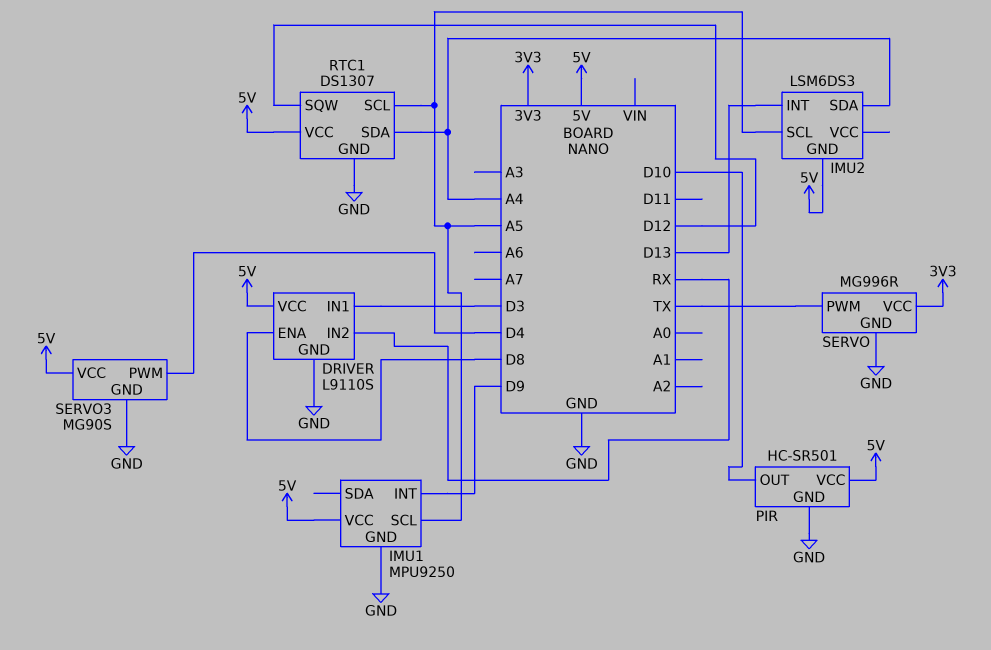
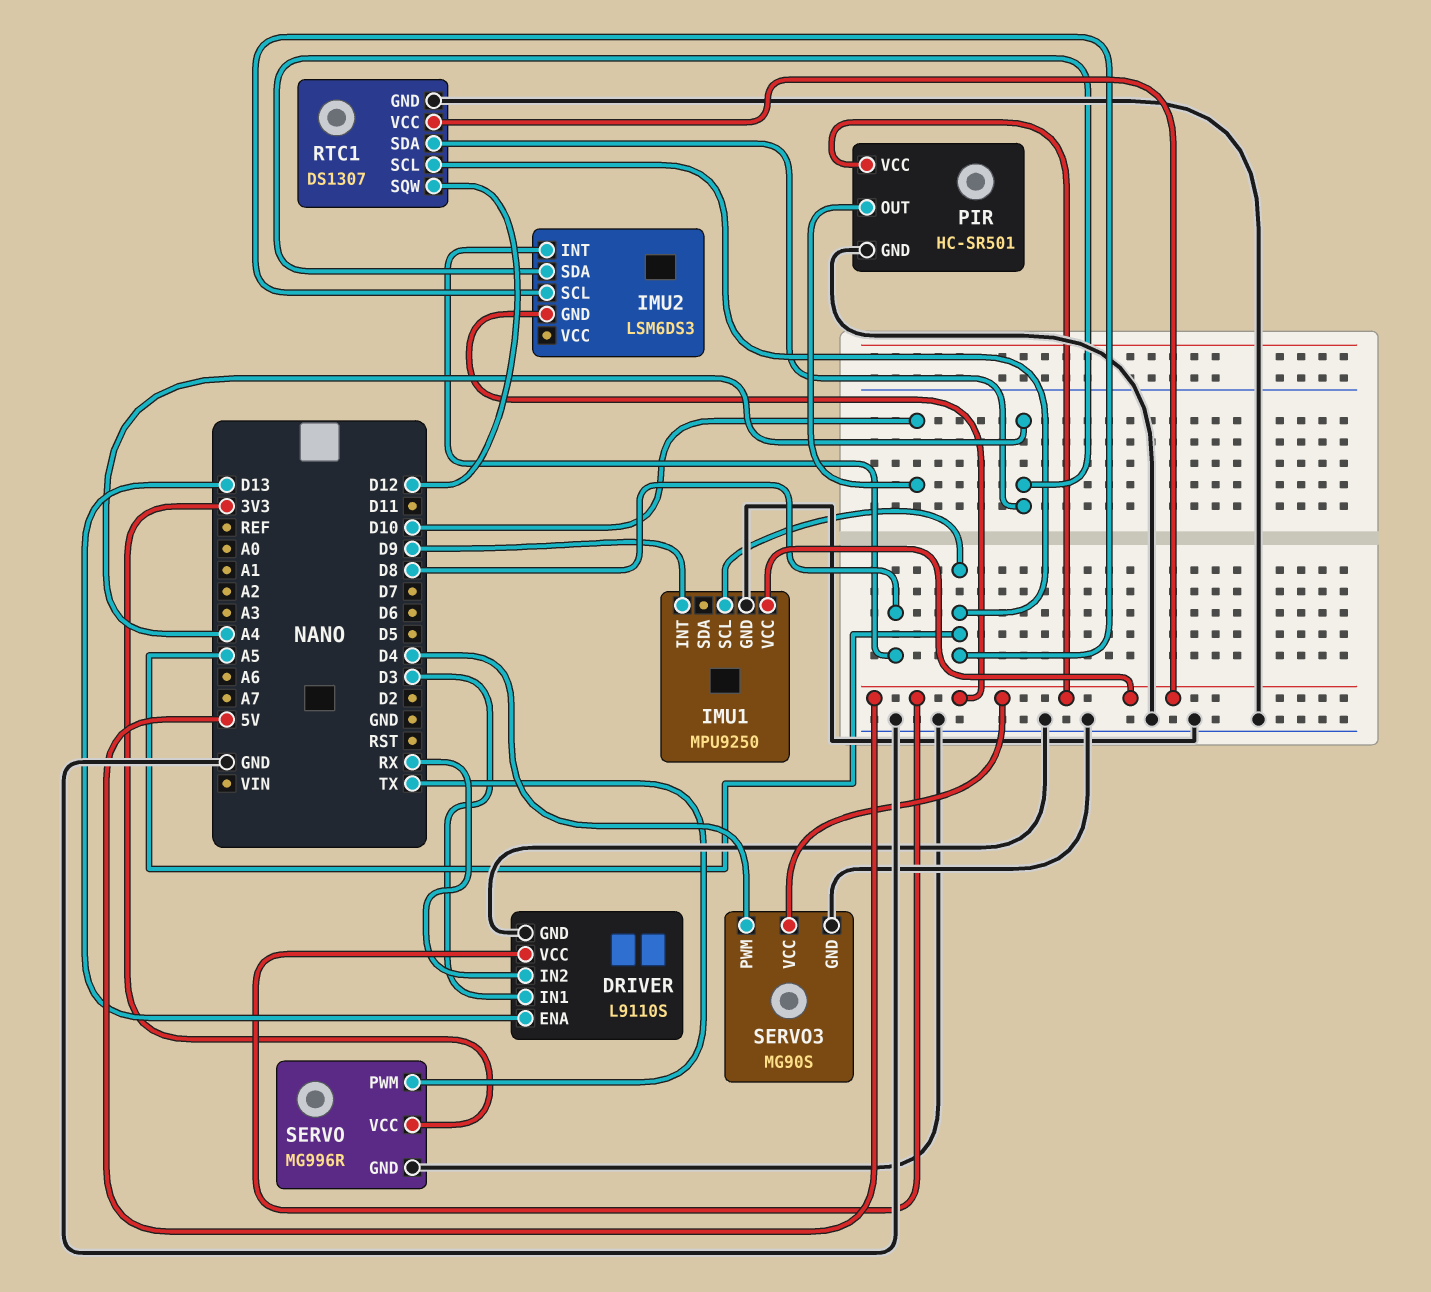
DRIVER pin ENA: D8 -> D13
IMU2 pin INT: D13 -> D8

